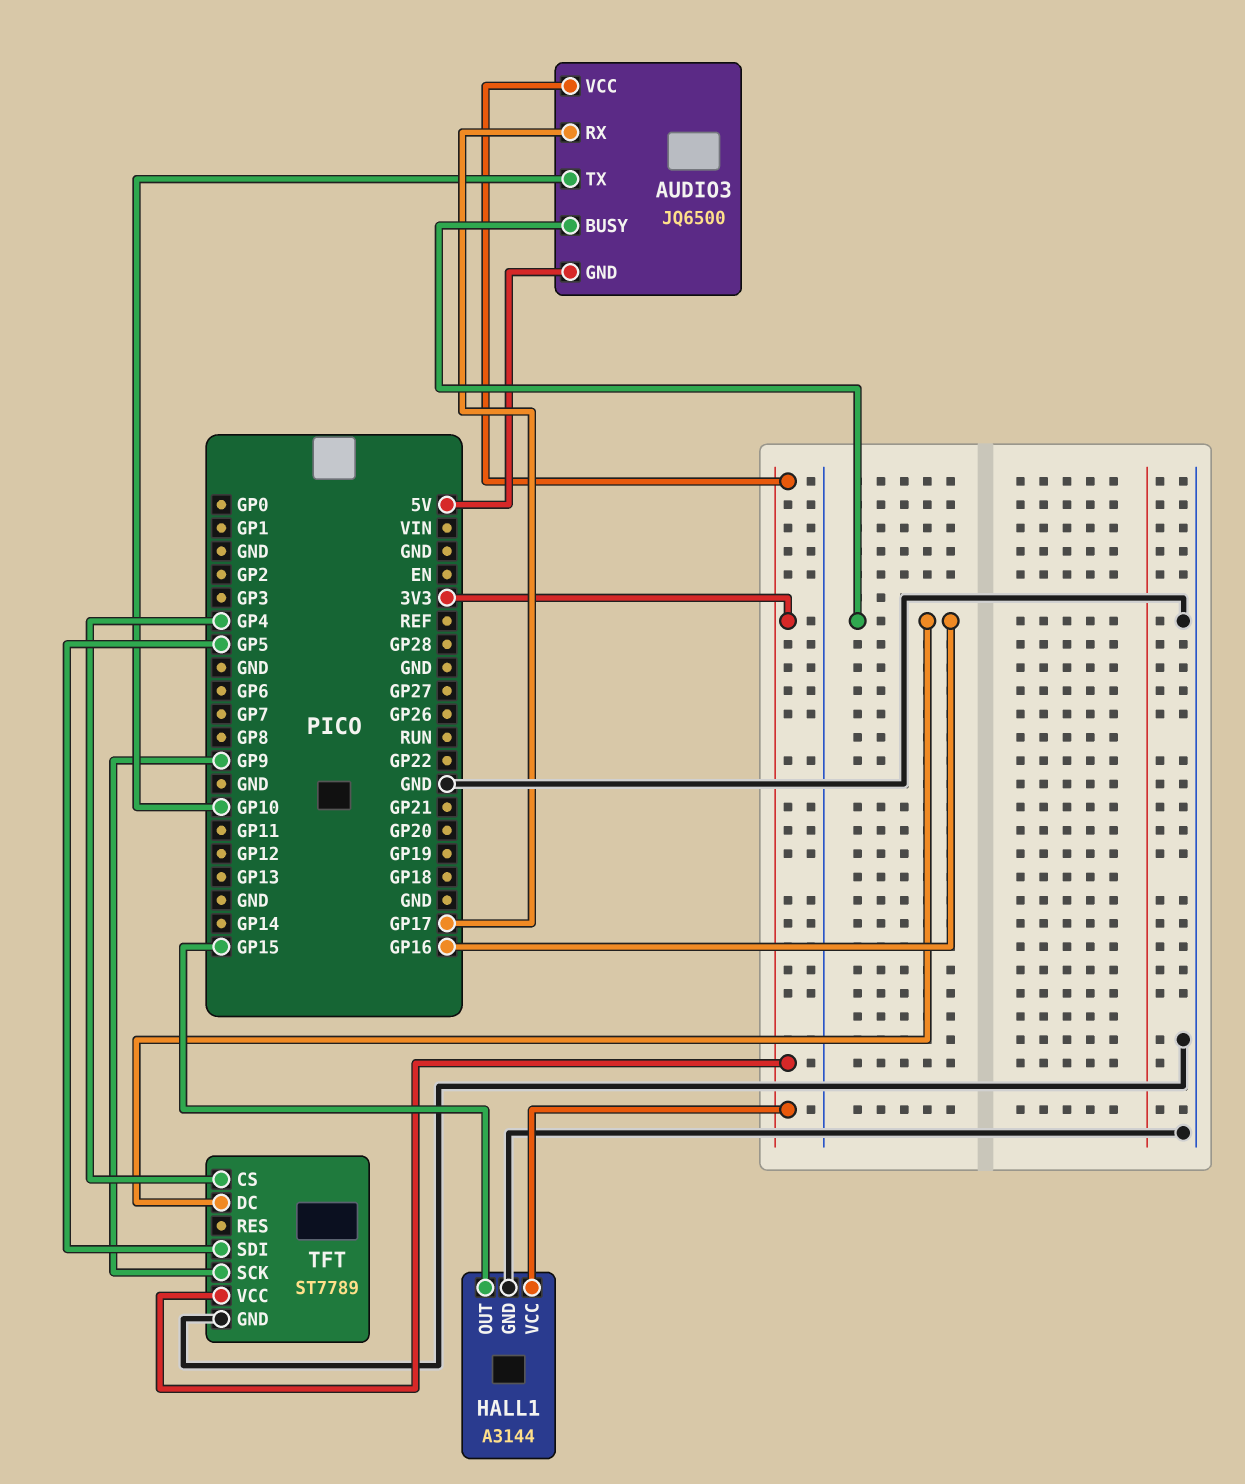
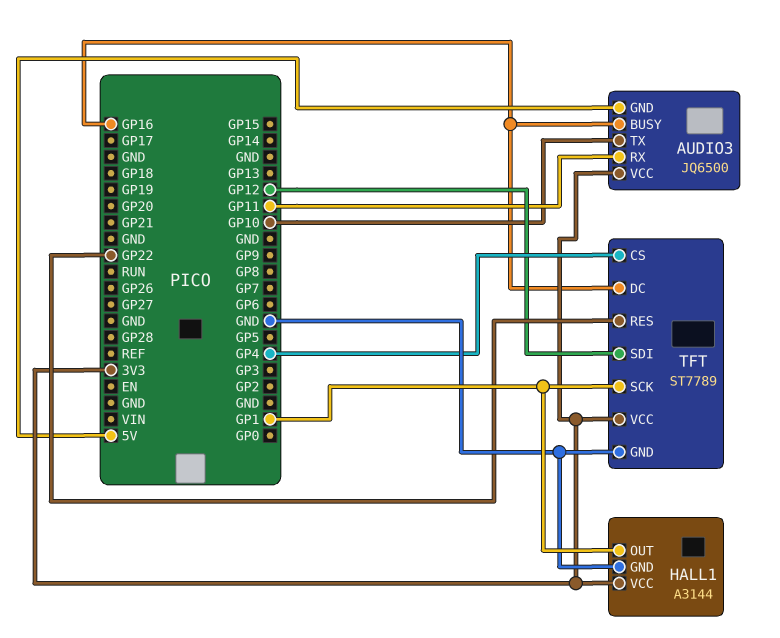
AUDIO3 pin RX: GP17 -> GP11
HALL1 pin OUT: GP15 -> GP1
TFT pin RES: none -> GP22
TFT pin SCK: GP9 -> GP1
TFT pin SDI: GP5 -> GP12

